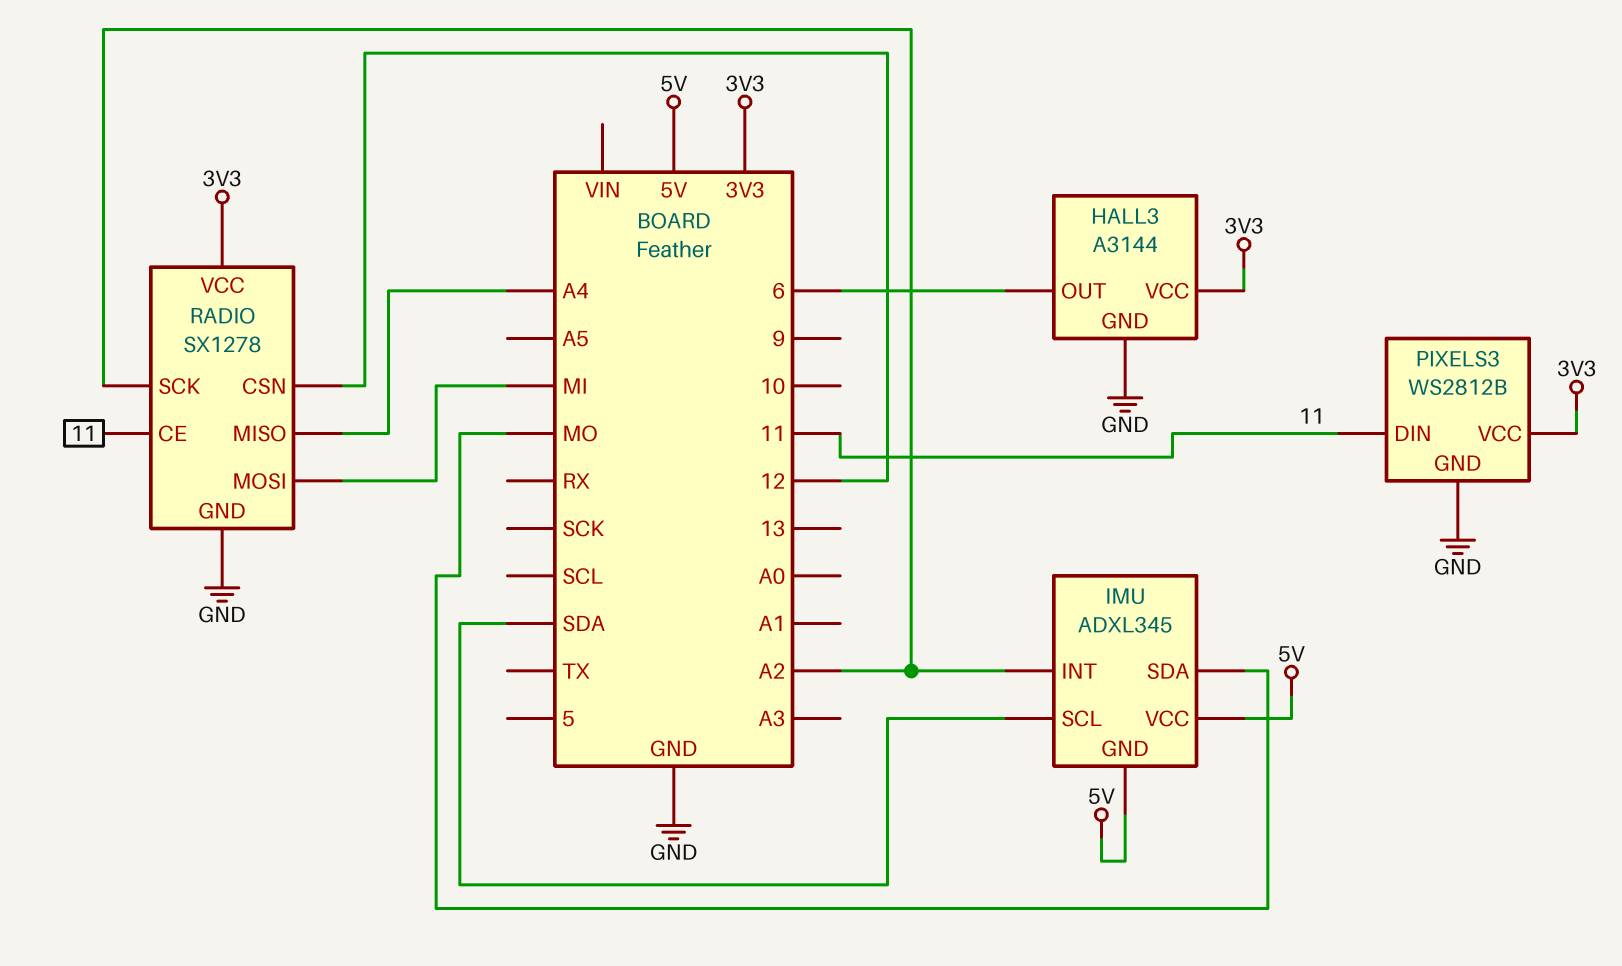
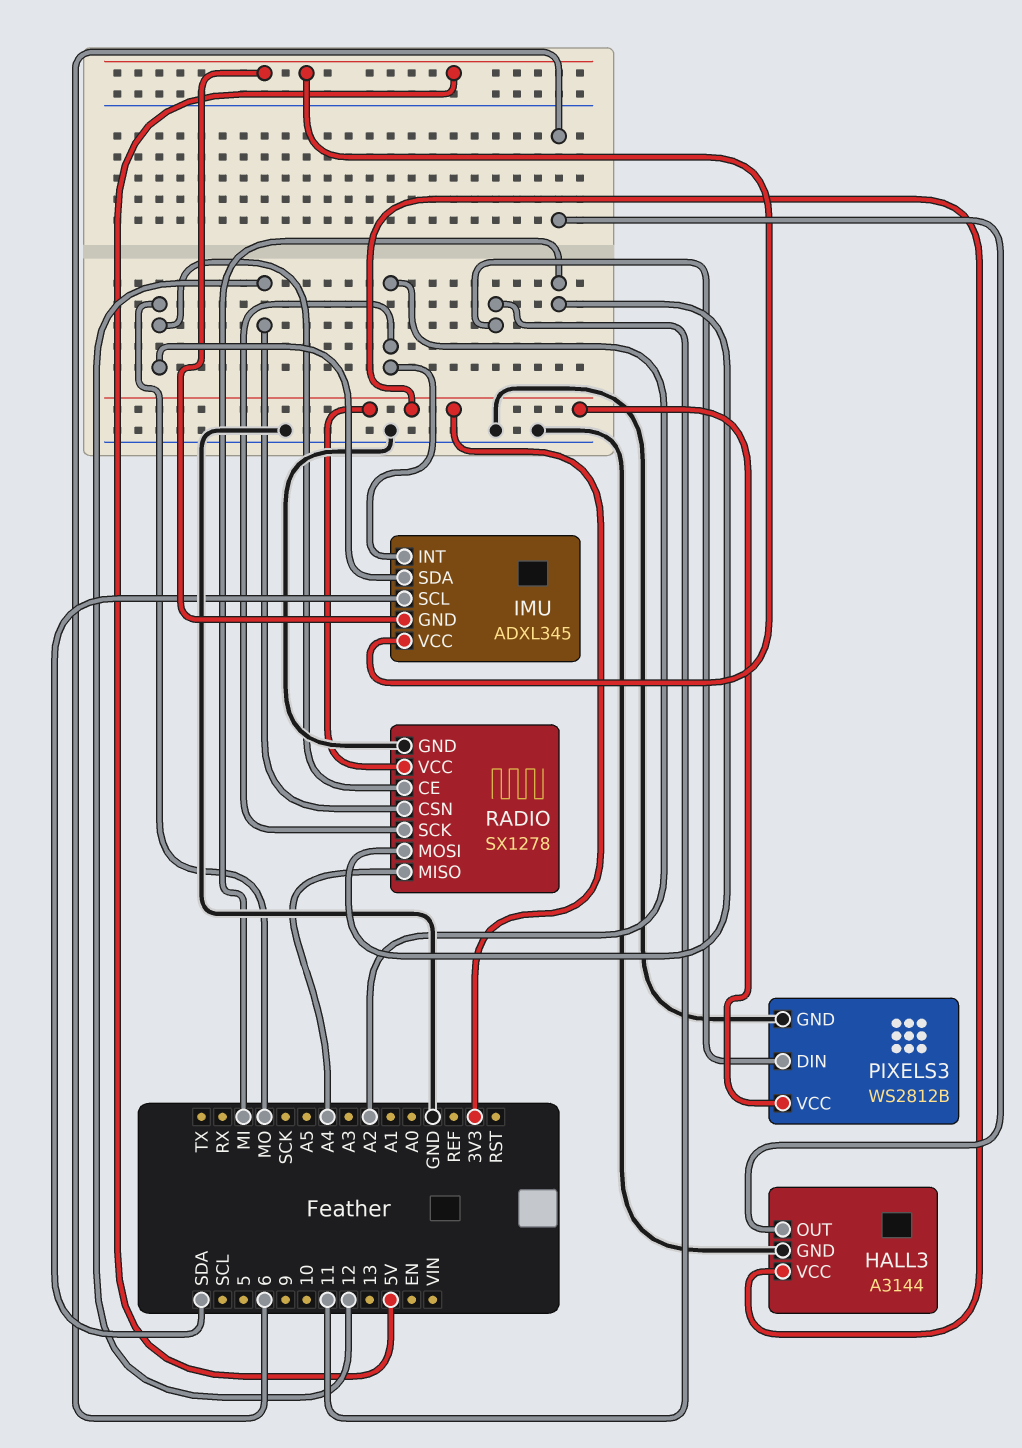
RADIO pin CE: 11 -> MO

